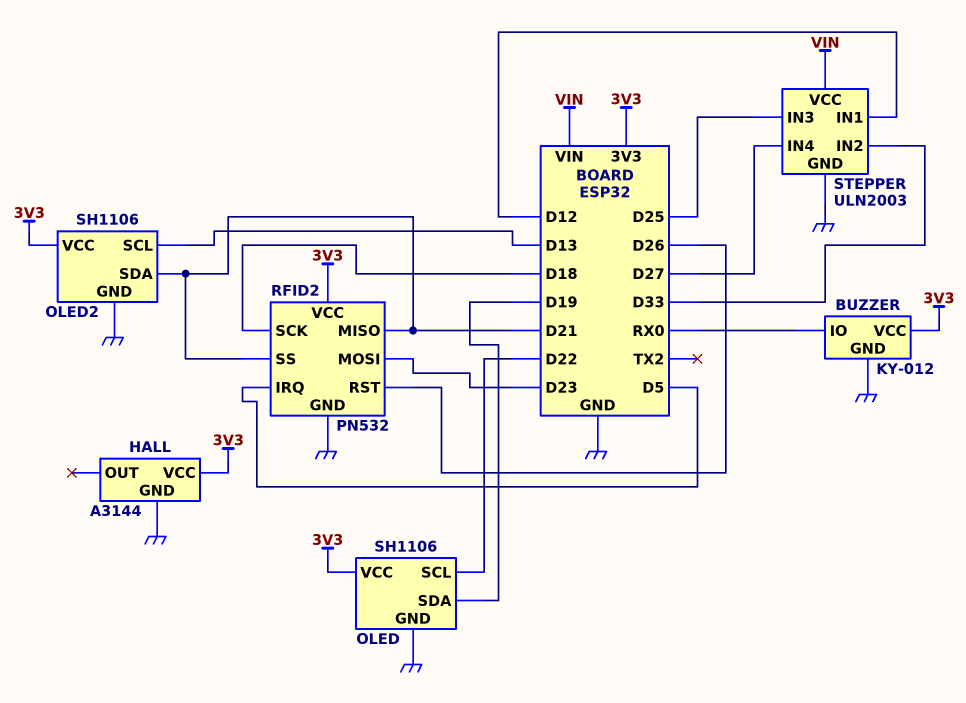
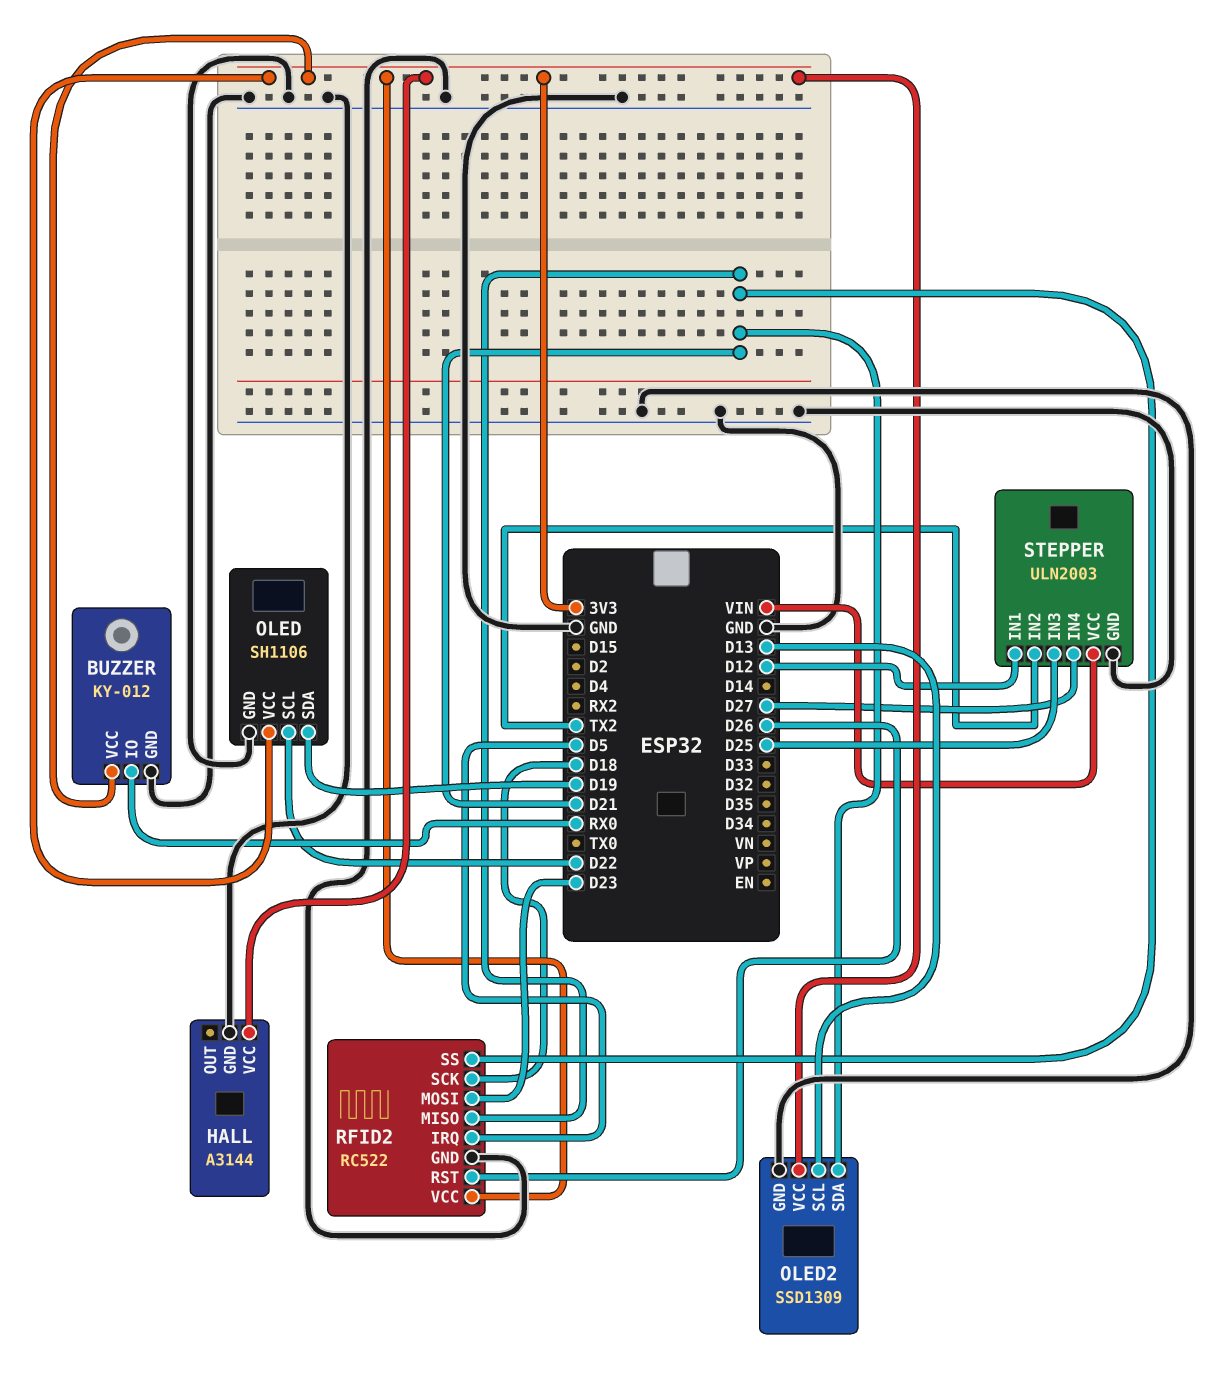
OLED2: SH1106 -> SSD1309
RFID2: PN532 -> RC522
STEPPER pin IN2: D33 -> TX2

